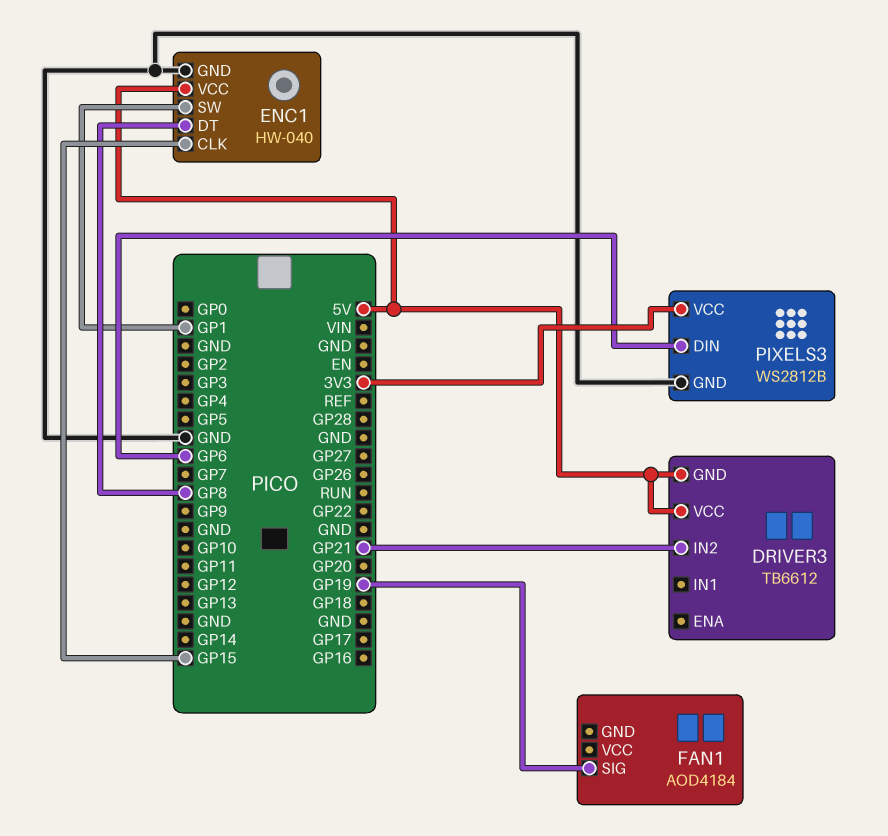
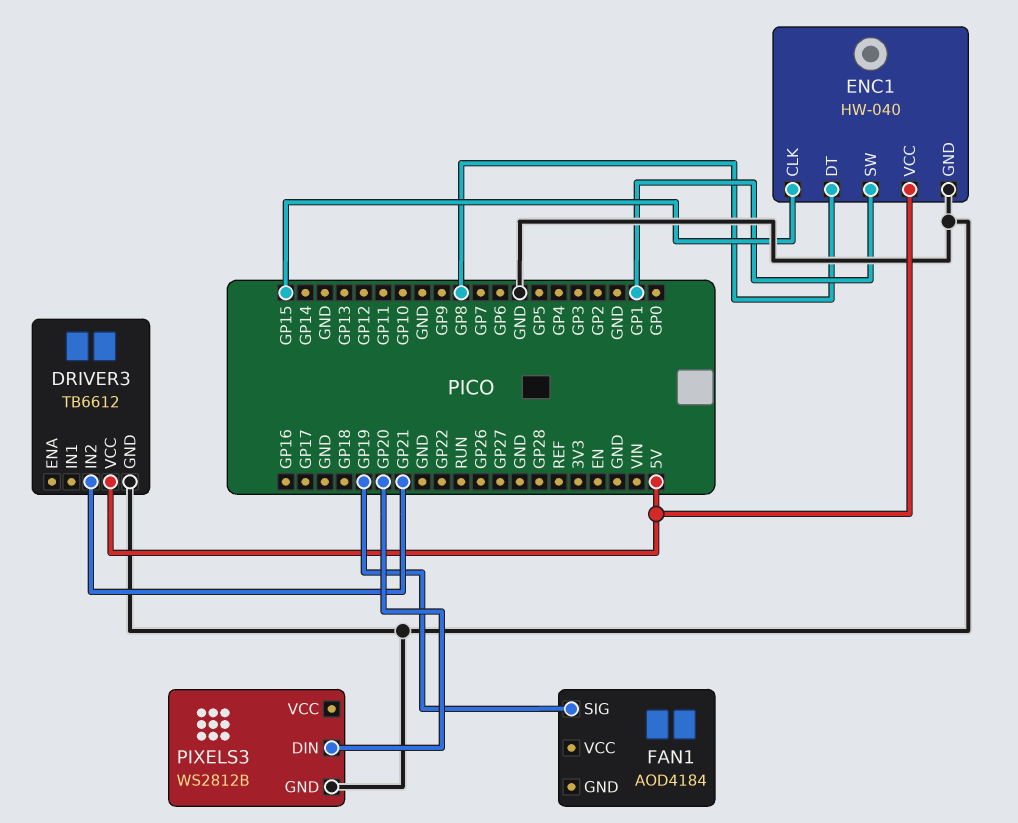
DRIVER3 pin GND: 5V -> GND
PIXELS3 pin DIN: GP6 -> GP20
PIXELS3 pin VCC: 3V3 -> none

